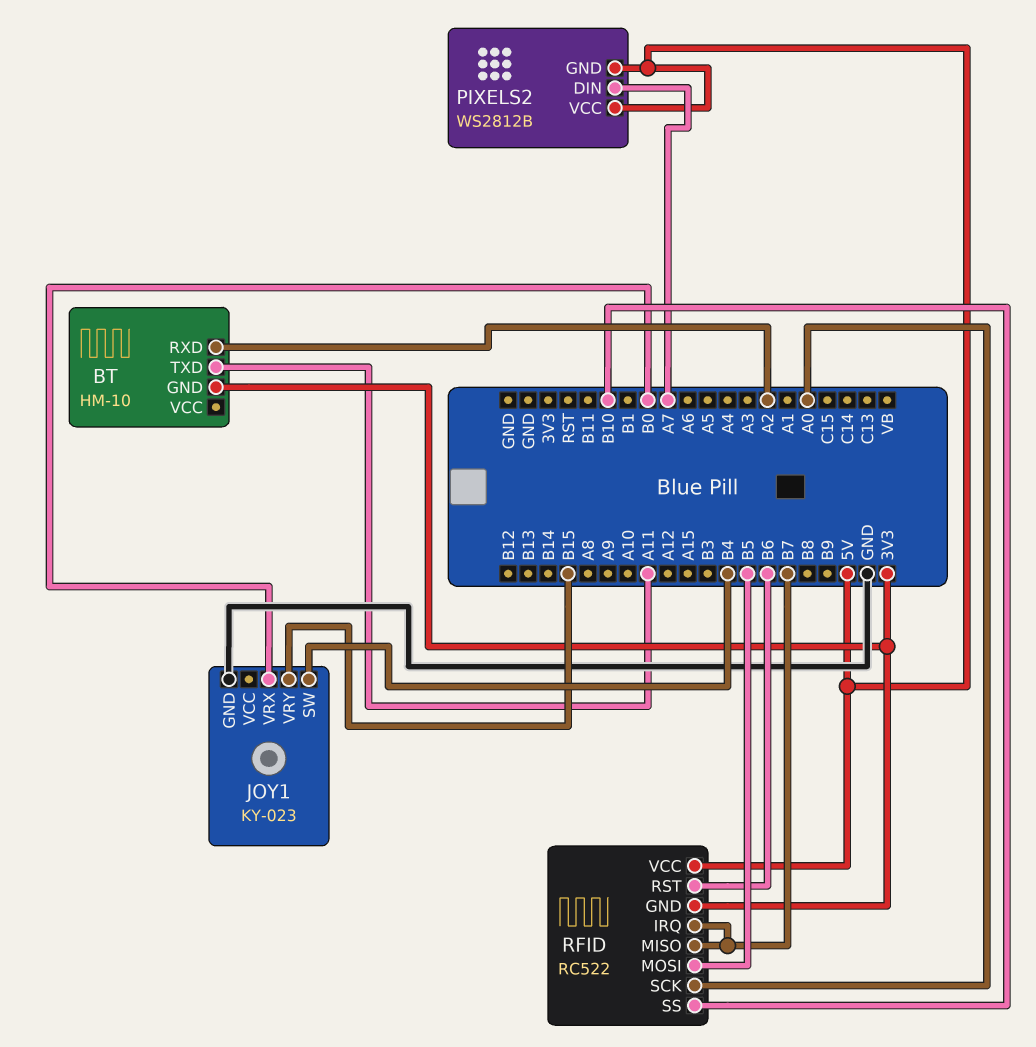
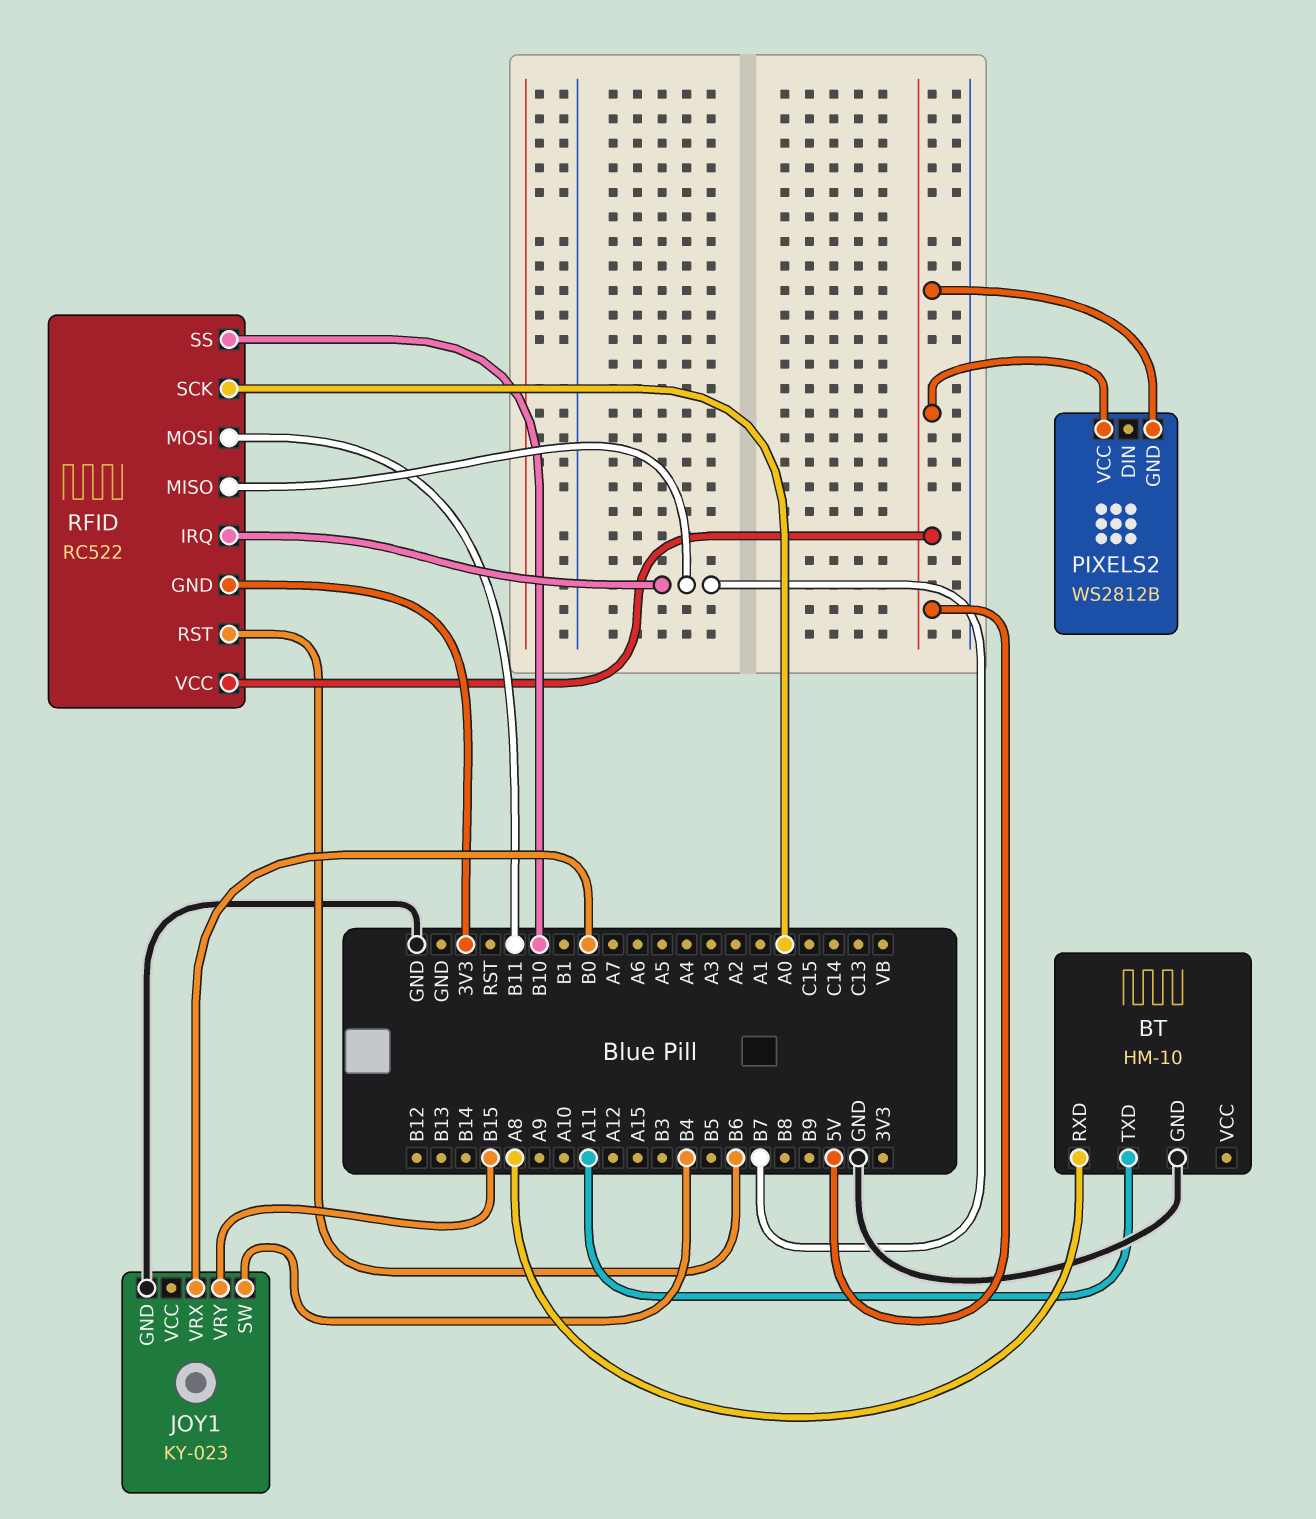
BT pin GND: 3V3 -> GND
BT pin RXD: A2 -> A8
PIXELS2 pin DIN: A7 -> none
RFID pin MOSI: B5 -> B11

